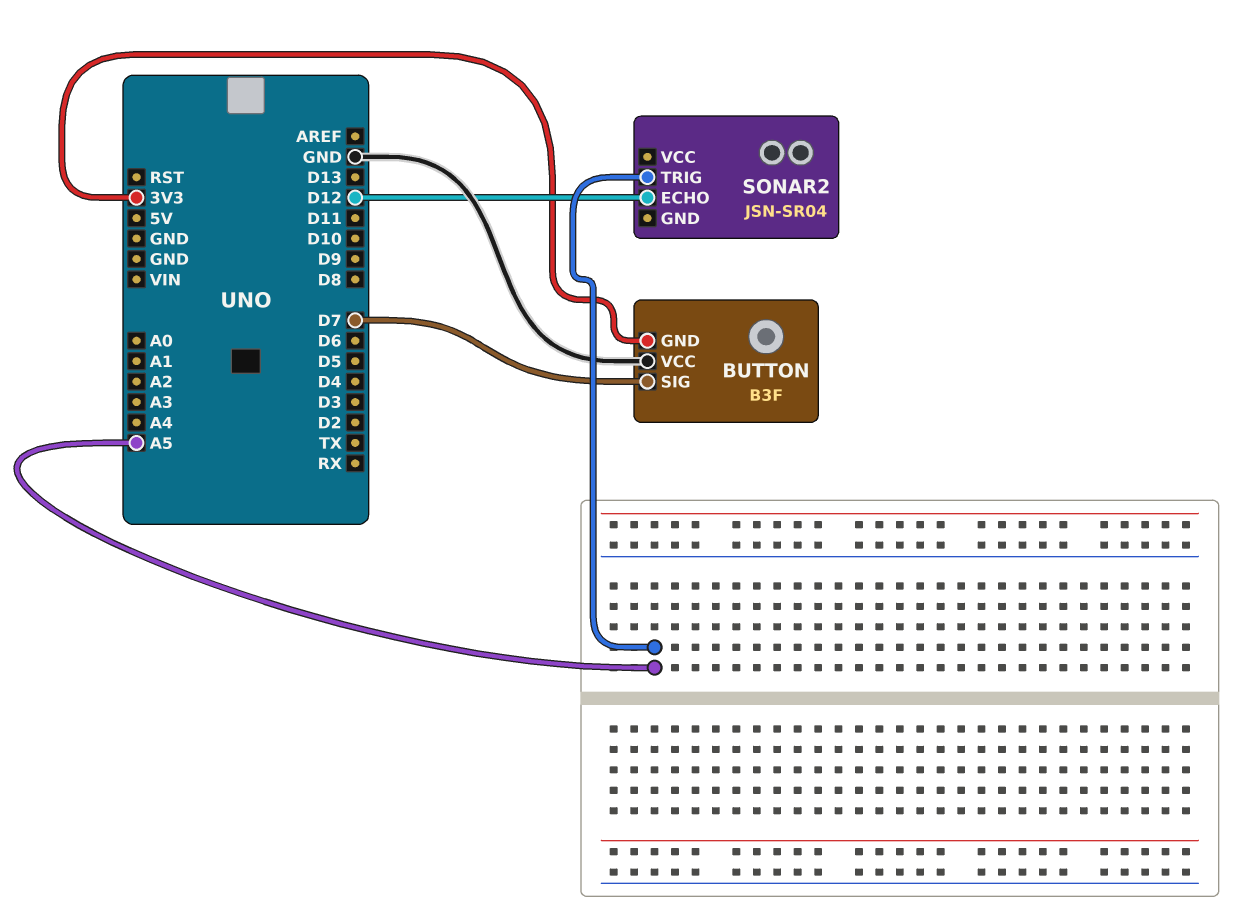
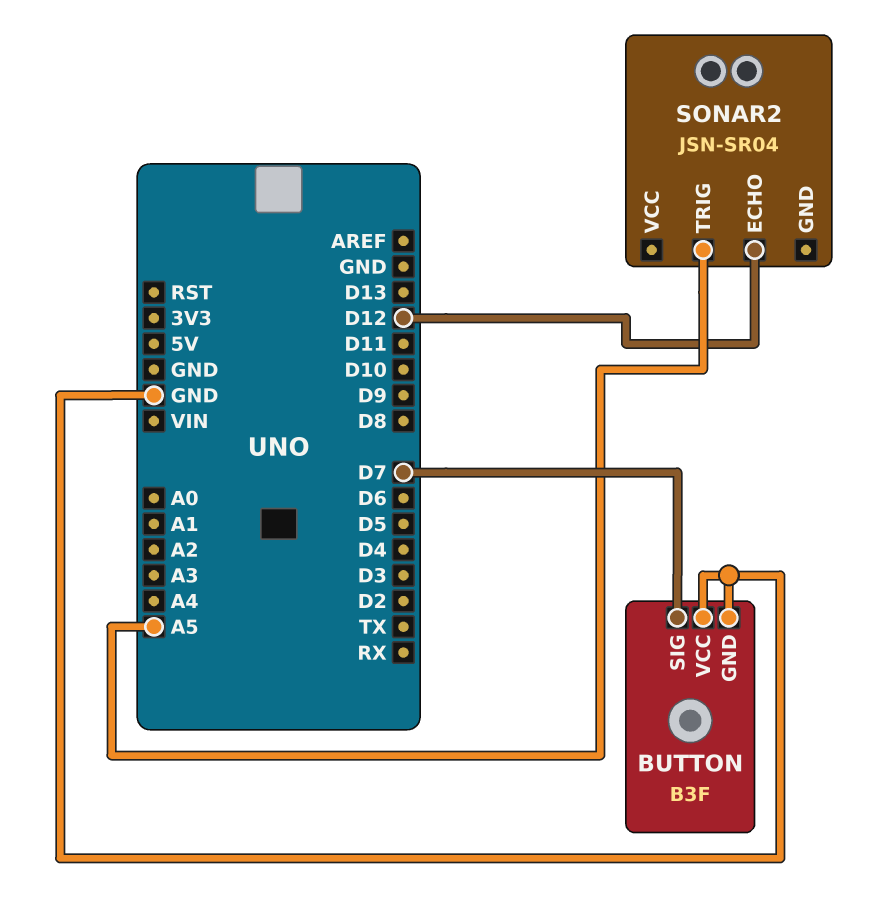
BUTTON pin GND: 3V3 -> GND

